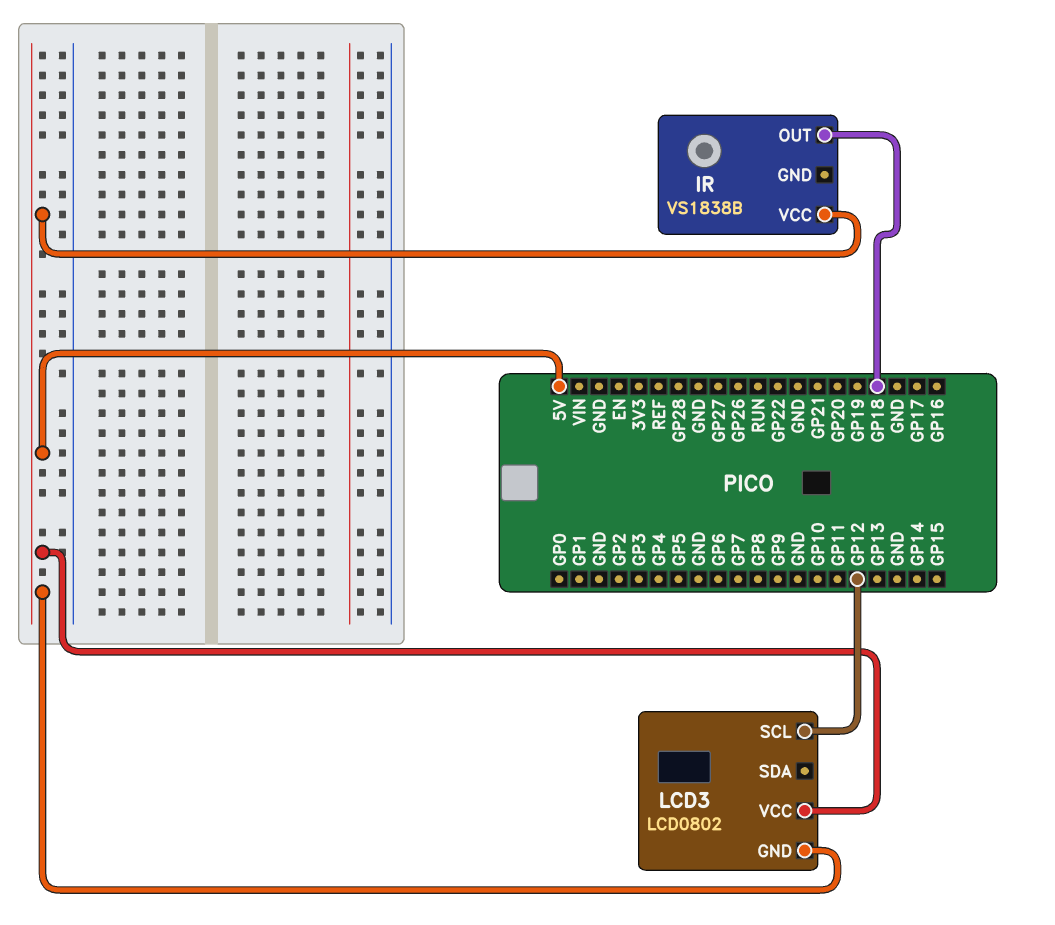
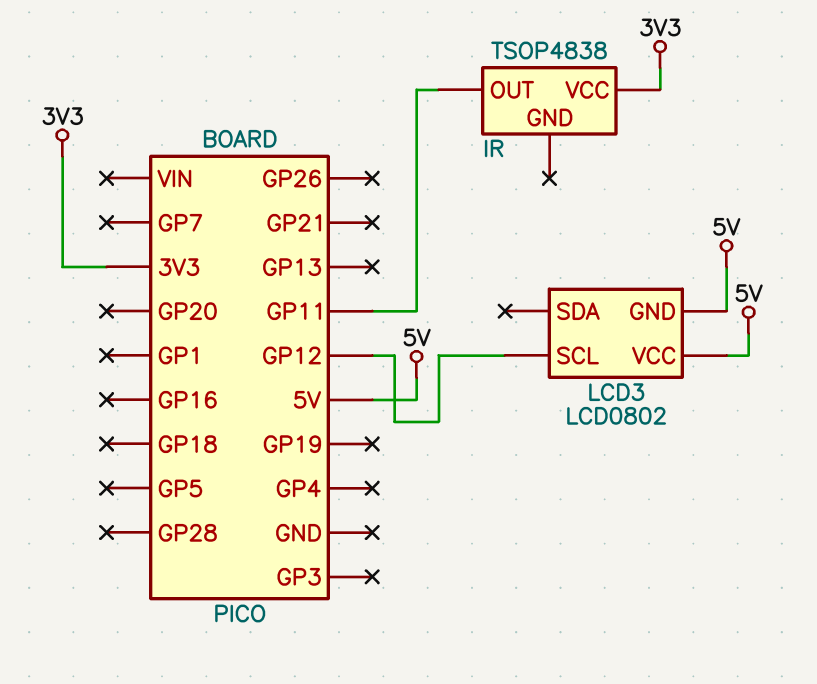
IR: VS1838B -> TSOP4838
IR pin OUT: GP18 -> GP11
IR pin VCC: 5V -> 3V3

